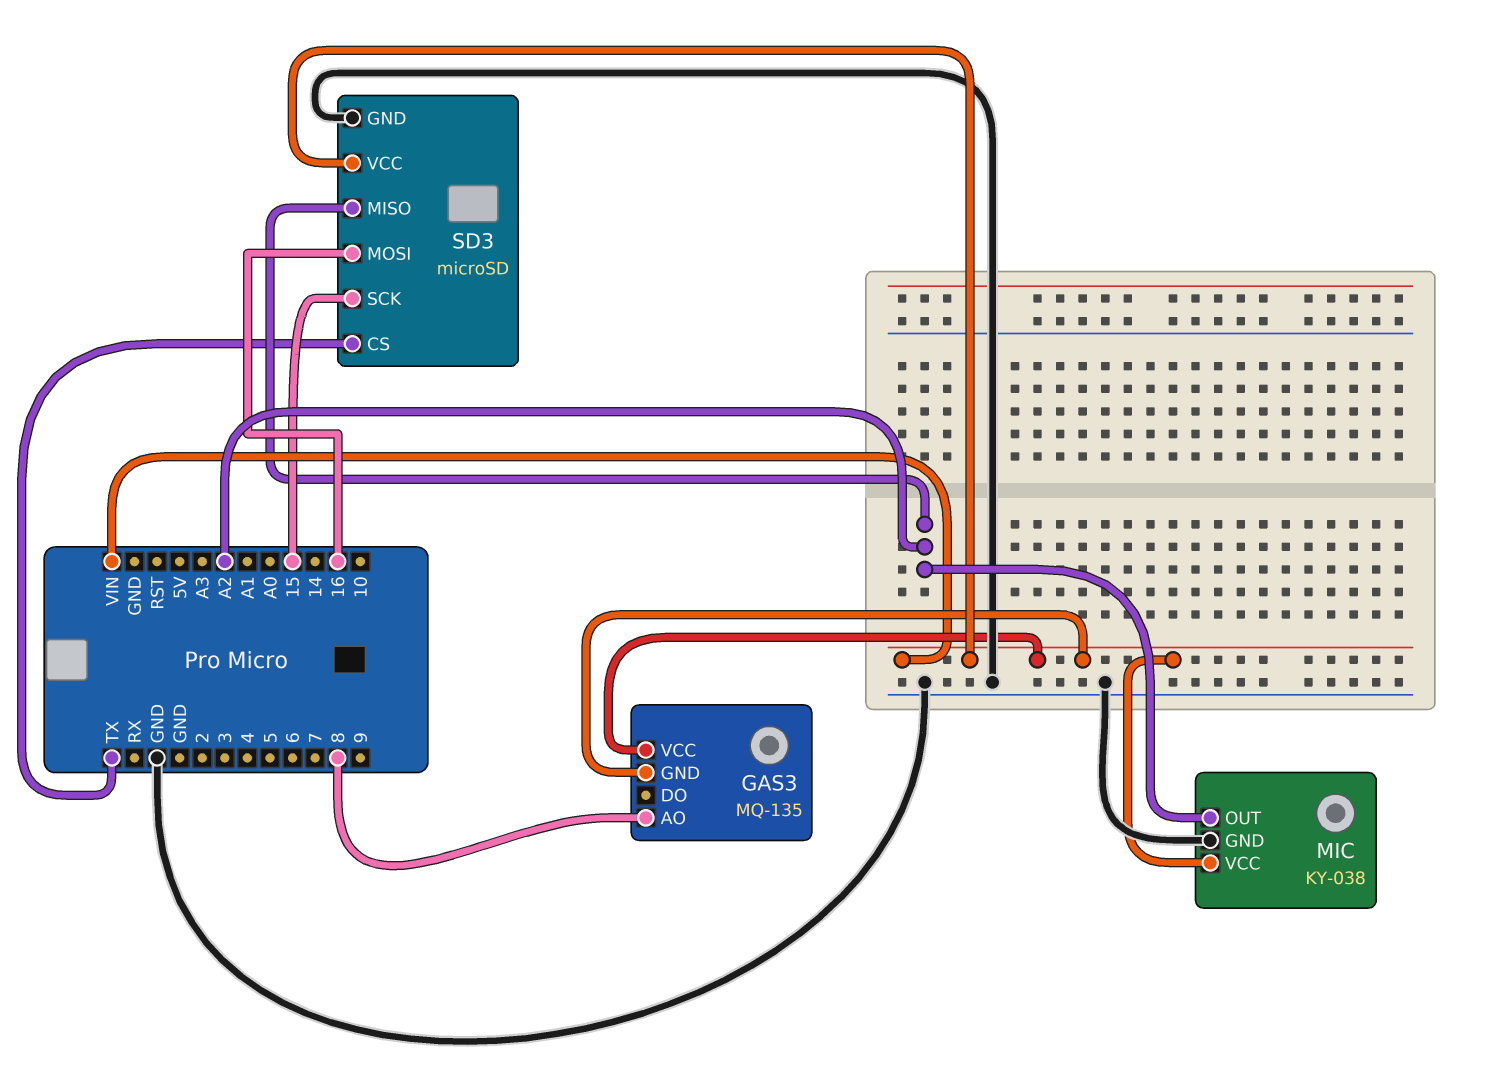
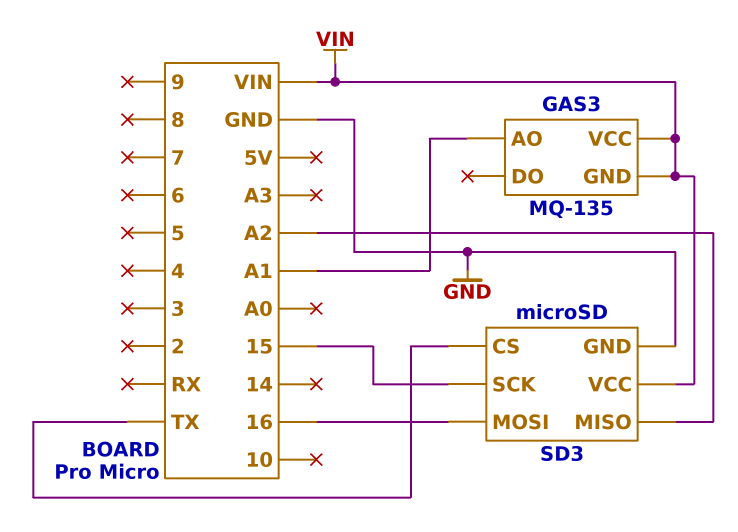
GAS3 pin AO: 8 -> A1
MIC: KY-038 -> none
MIC pin GND: GND -> none
MIC pin OUT: A2 -> none
MIC pin VCC: VIN -> none

